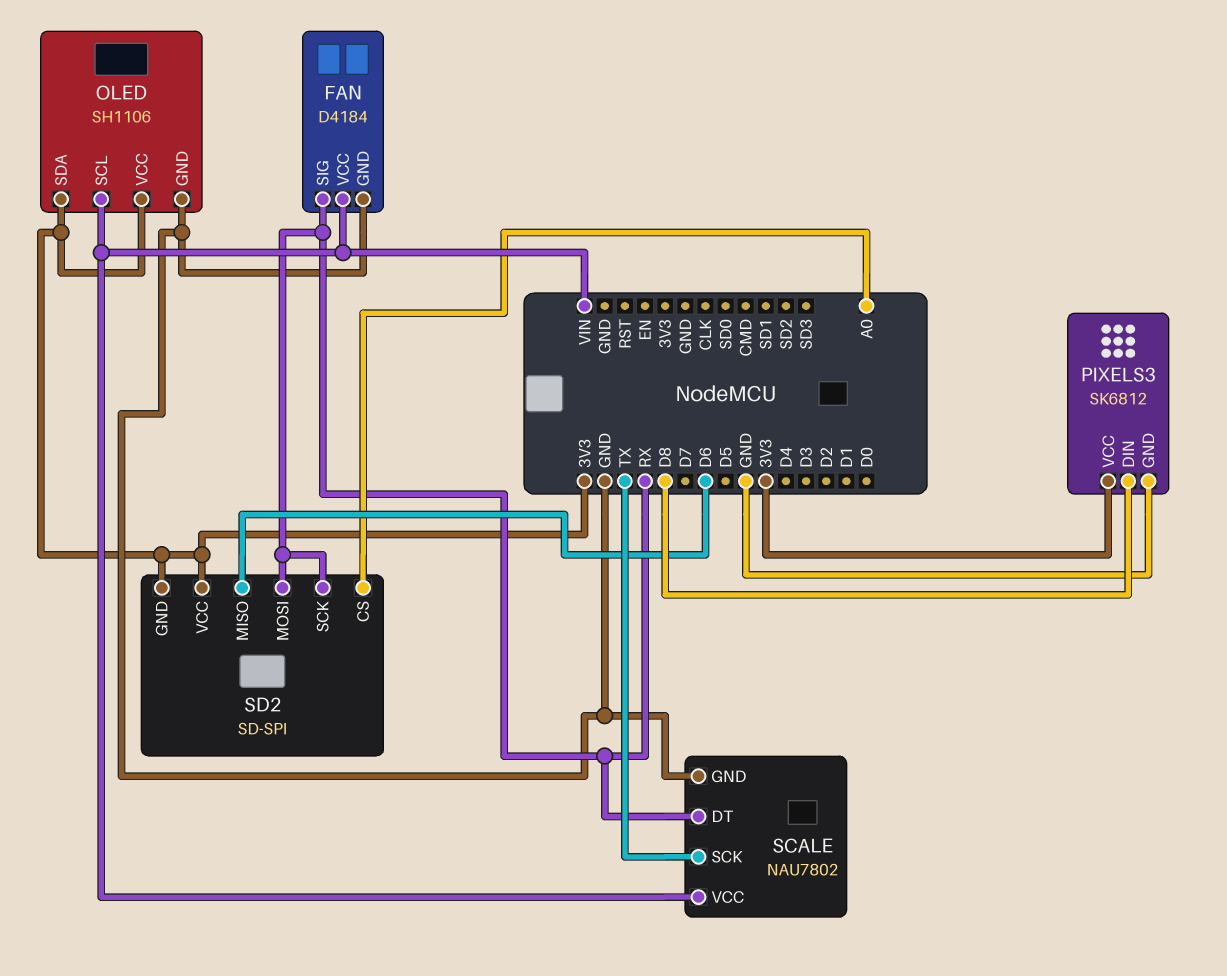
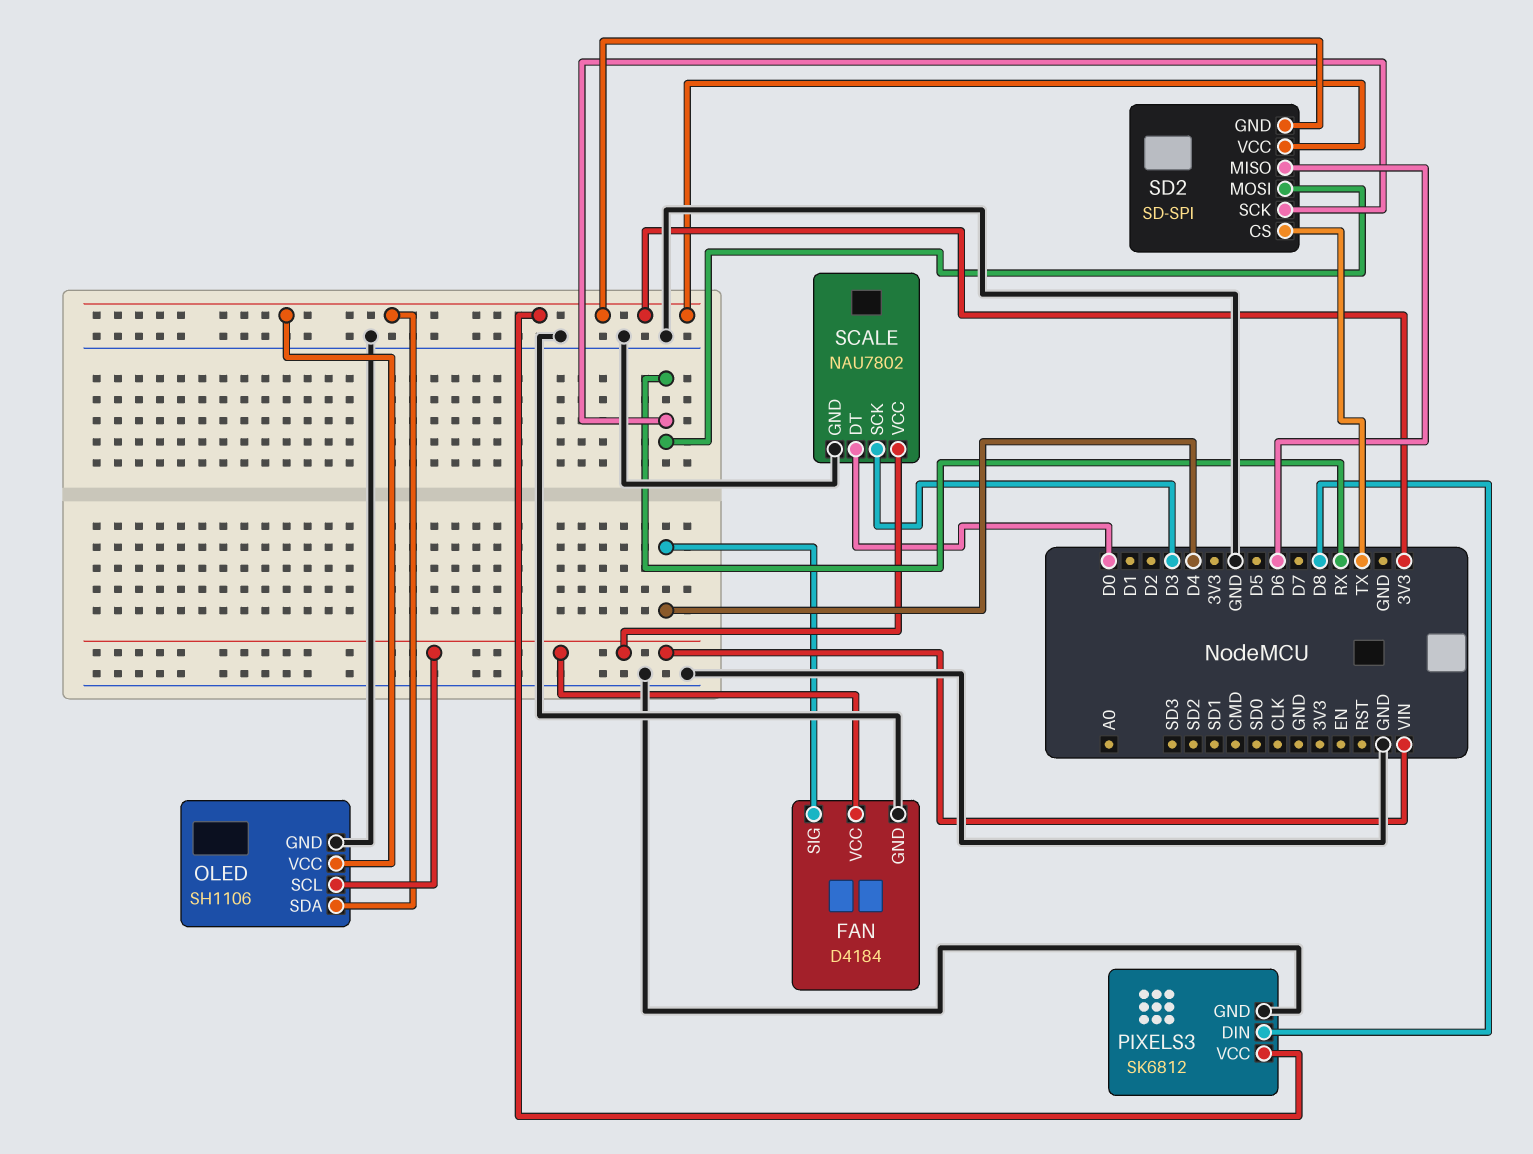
FAN pin SIG: RX -> D4
SCALE pin DT: RX -> D0
SCALE pin SCK: TX -> D3
SD2 pin CS: A0 -> TX

